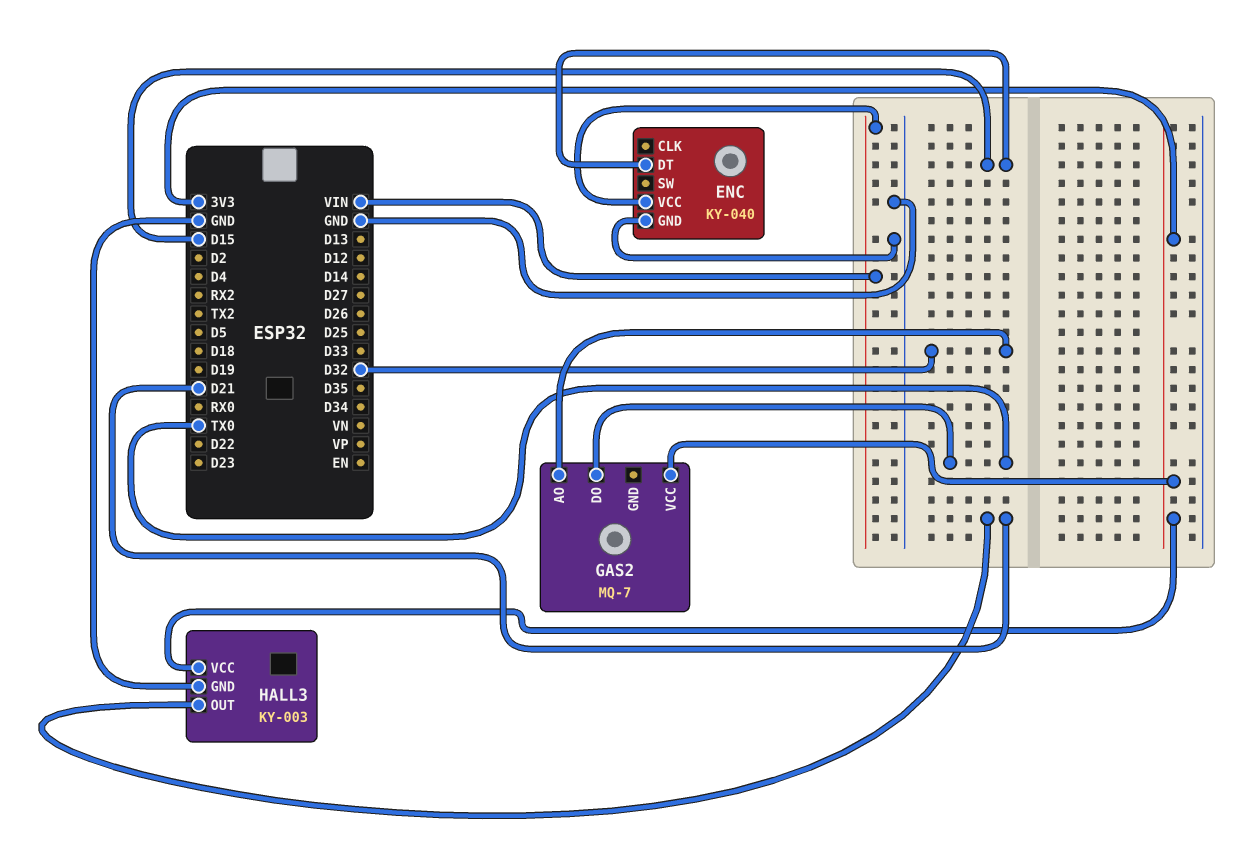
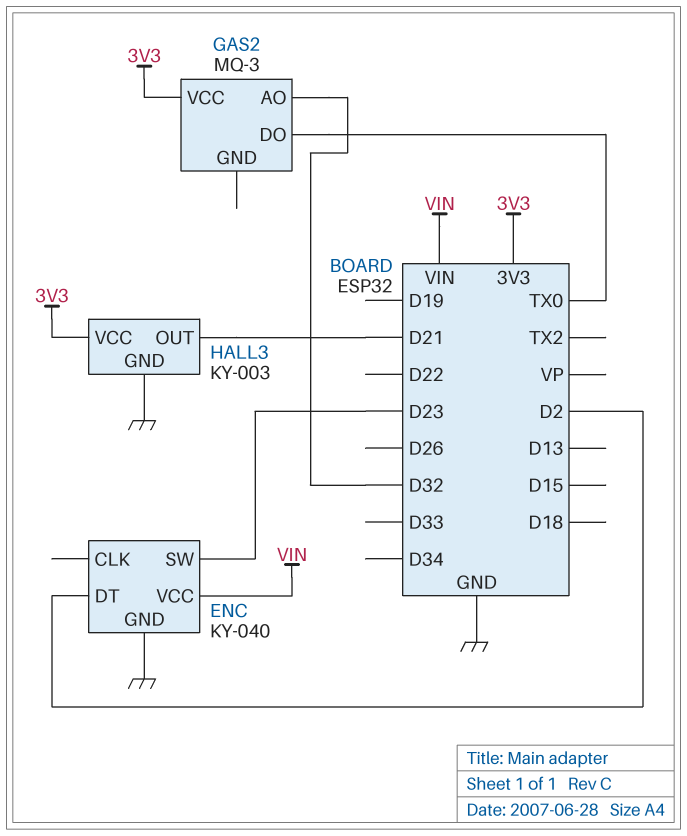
ENC pin DT: D15 -> D2
ENC pin SW: none -> D23
GAS2: MQ-7 -> MQ-3

